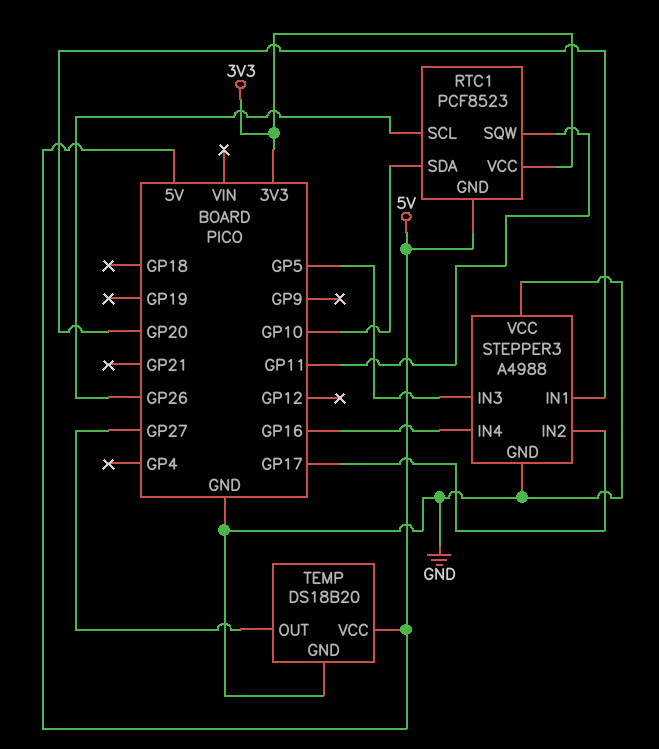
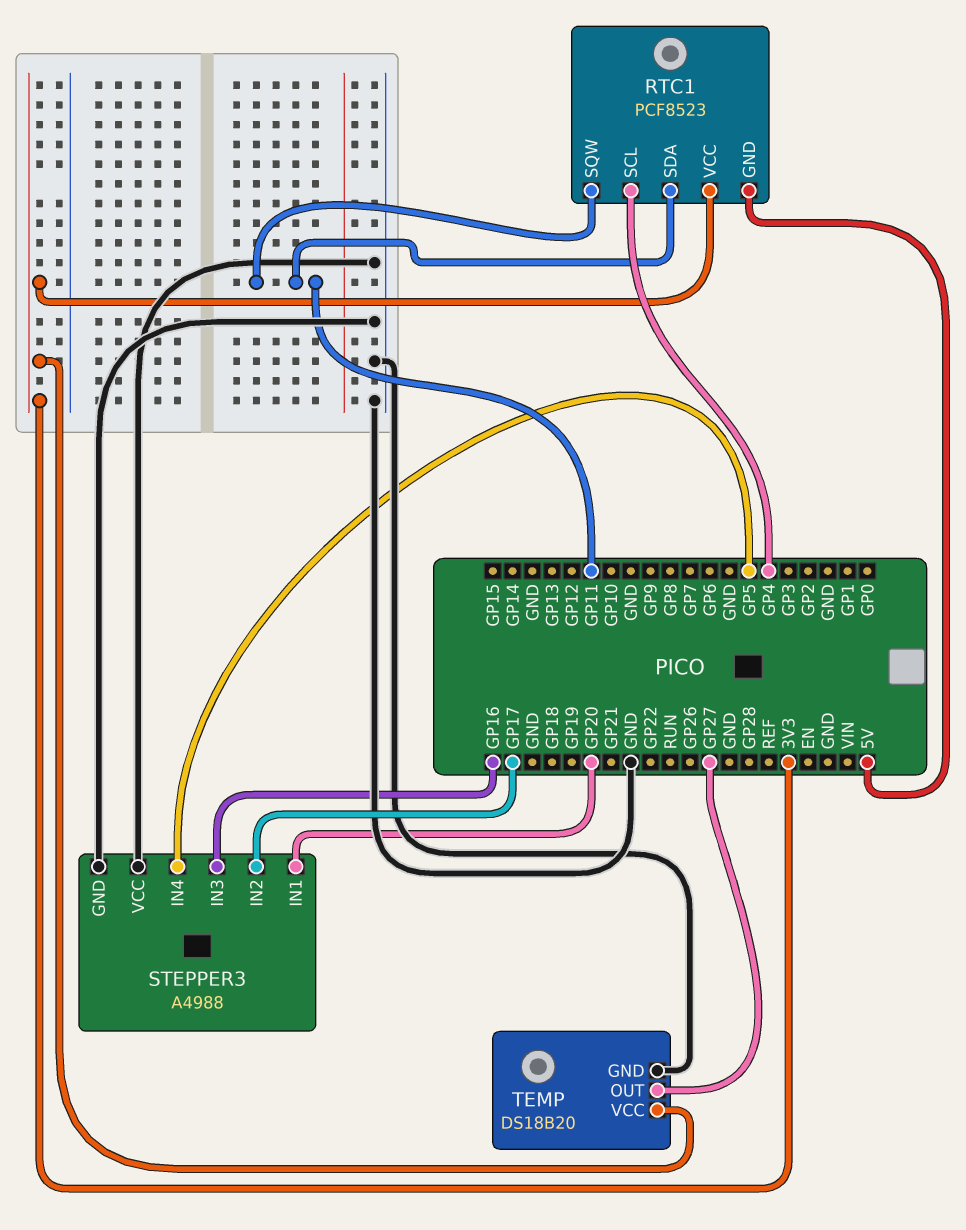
RTC1 pin SCL: GP26 -> GP4
RTC1 pin SDA: GP10 -> GP11
STEPPER3 pin IN3: GP5 -> GP16
STEPPER3 pin IN4: GP16 -> GP5
TEMP pin VCC: 5V -> 3V3

